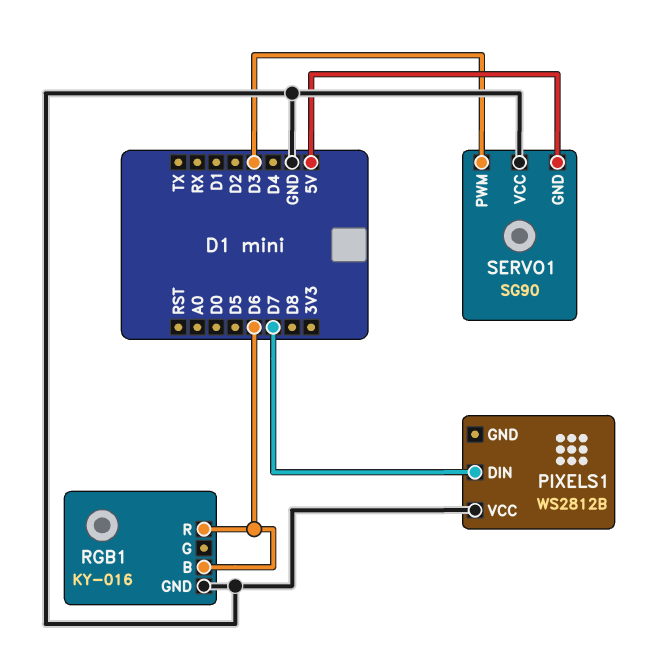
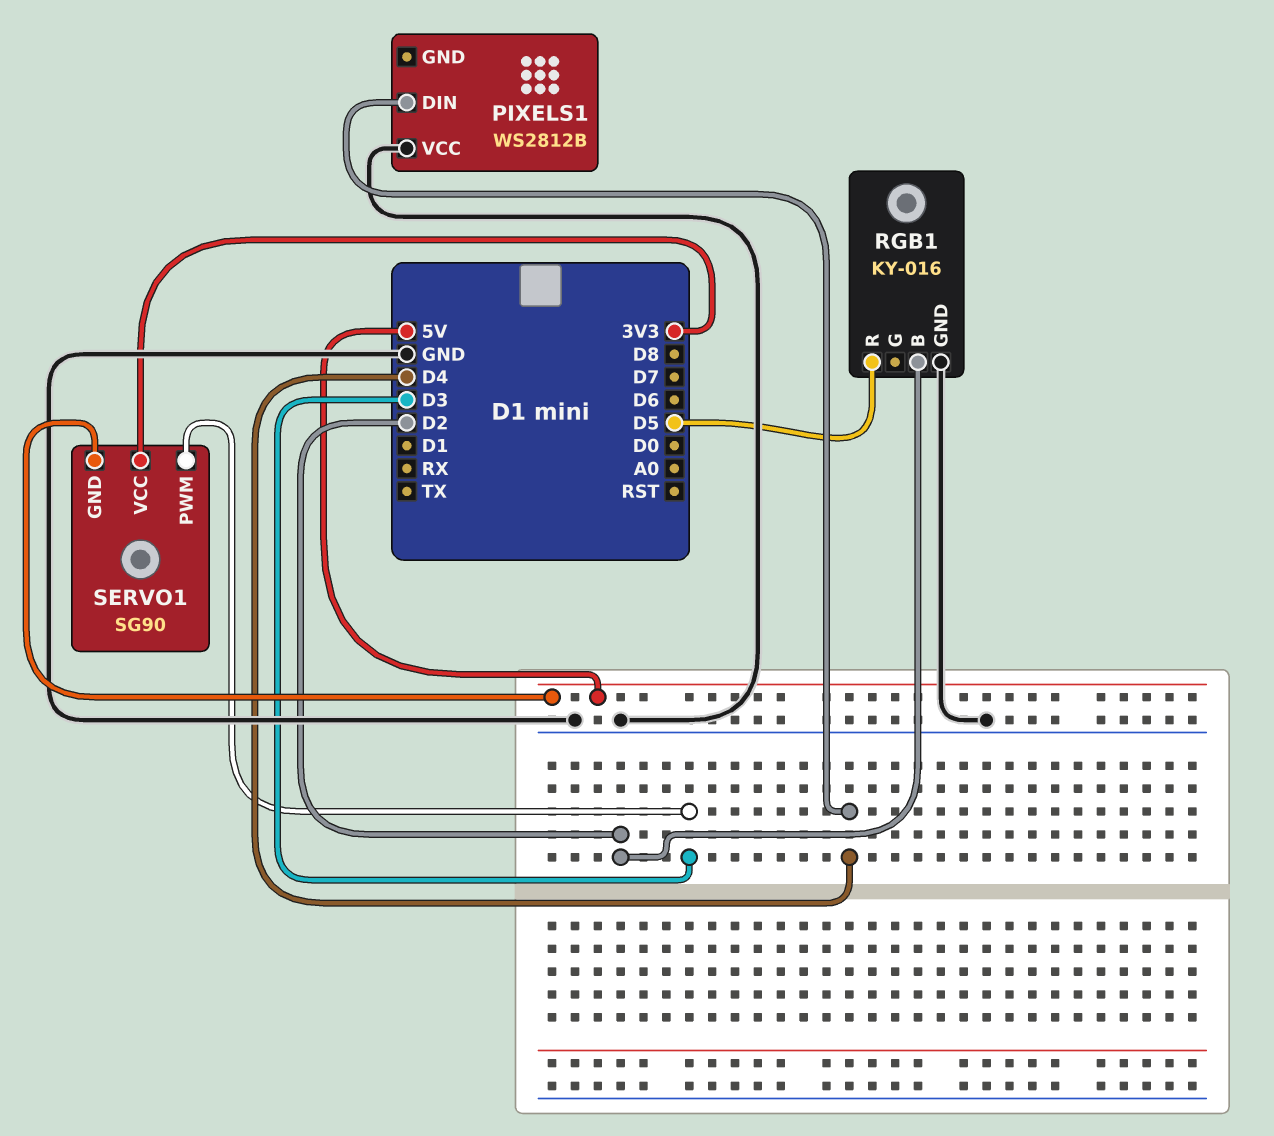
PIXELS1 pin DIN: D7 -> D4
RGB1 pin B: D6 -> D2
RGB1 pin R: D6 -> D5
SERVO1 pin VCC: GND -> 3V3

